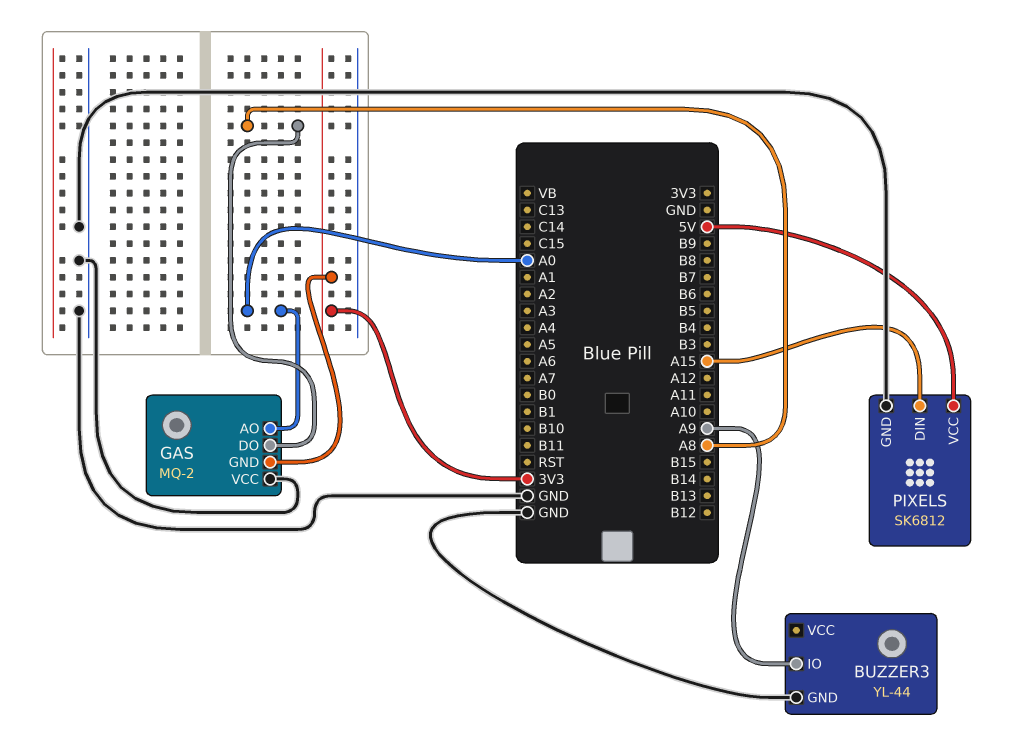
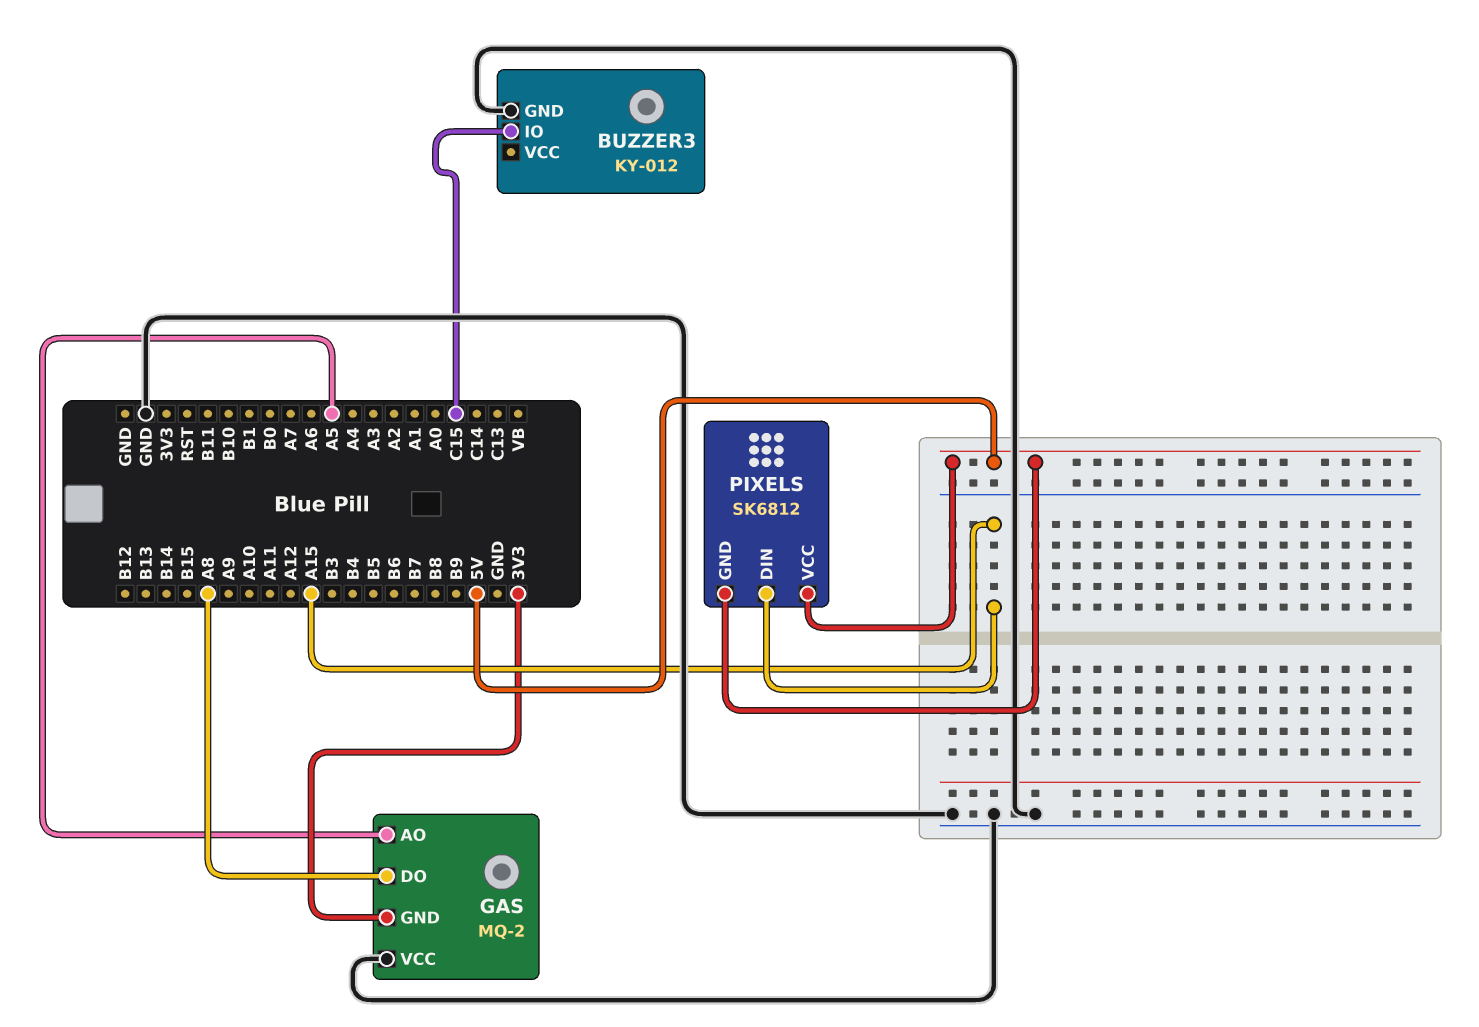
BUZZER3: YL-44 -> KY-012
BUZZER3 pin IO: A9 -> C15
GAS pin AO: A0 -> A5
PIXELS pin GND: GND -> 5V

